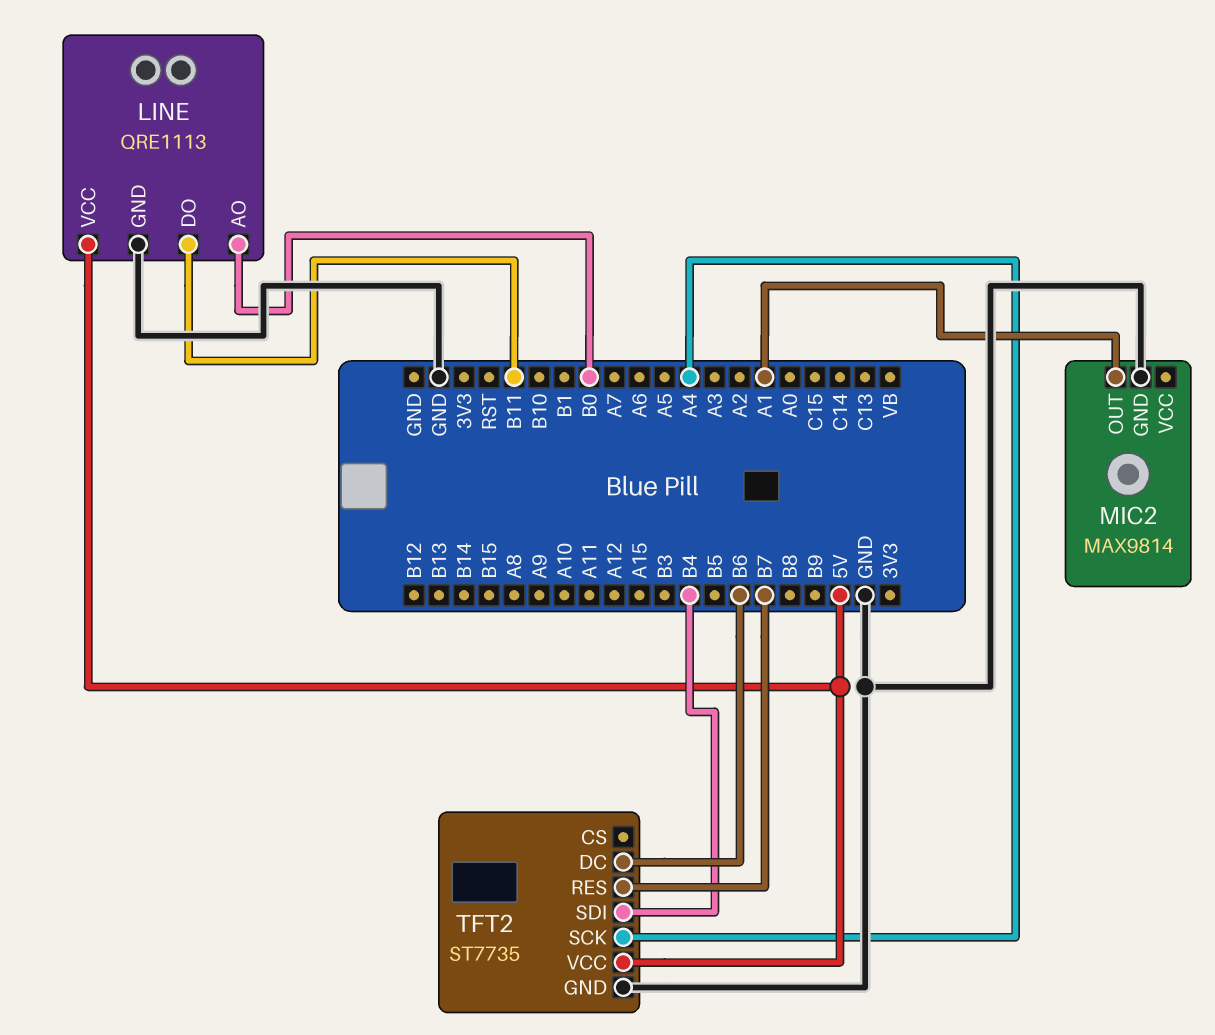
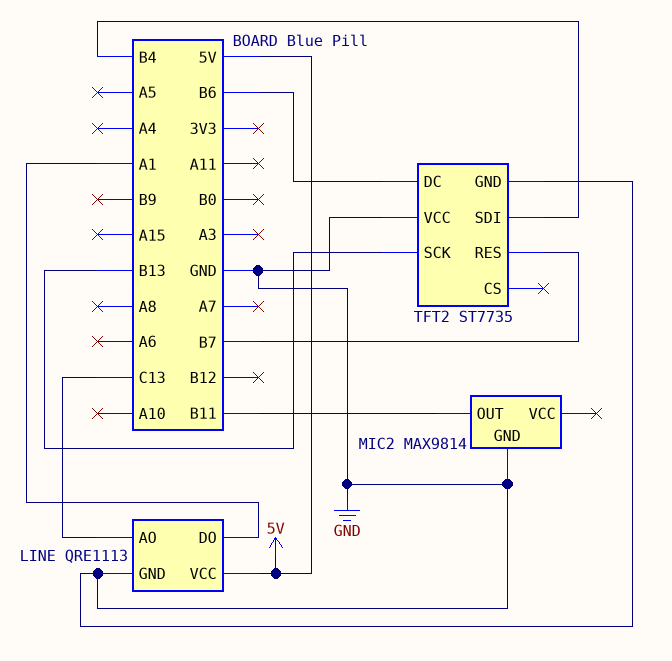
LINE pin AO: B0 -> C13
LINE pin DO: B11 -> A1
MIC2 pin OUT: A1 -> B11
TFT2 pin SCK: A4 -> B13
TFT2 pin VCC: 5V -> GND

